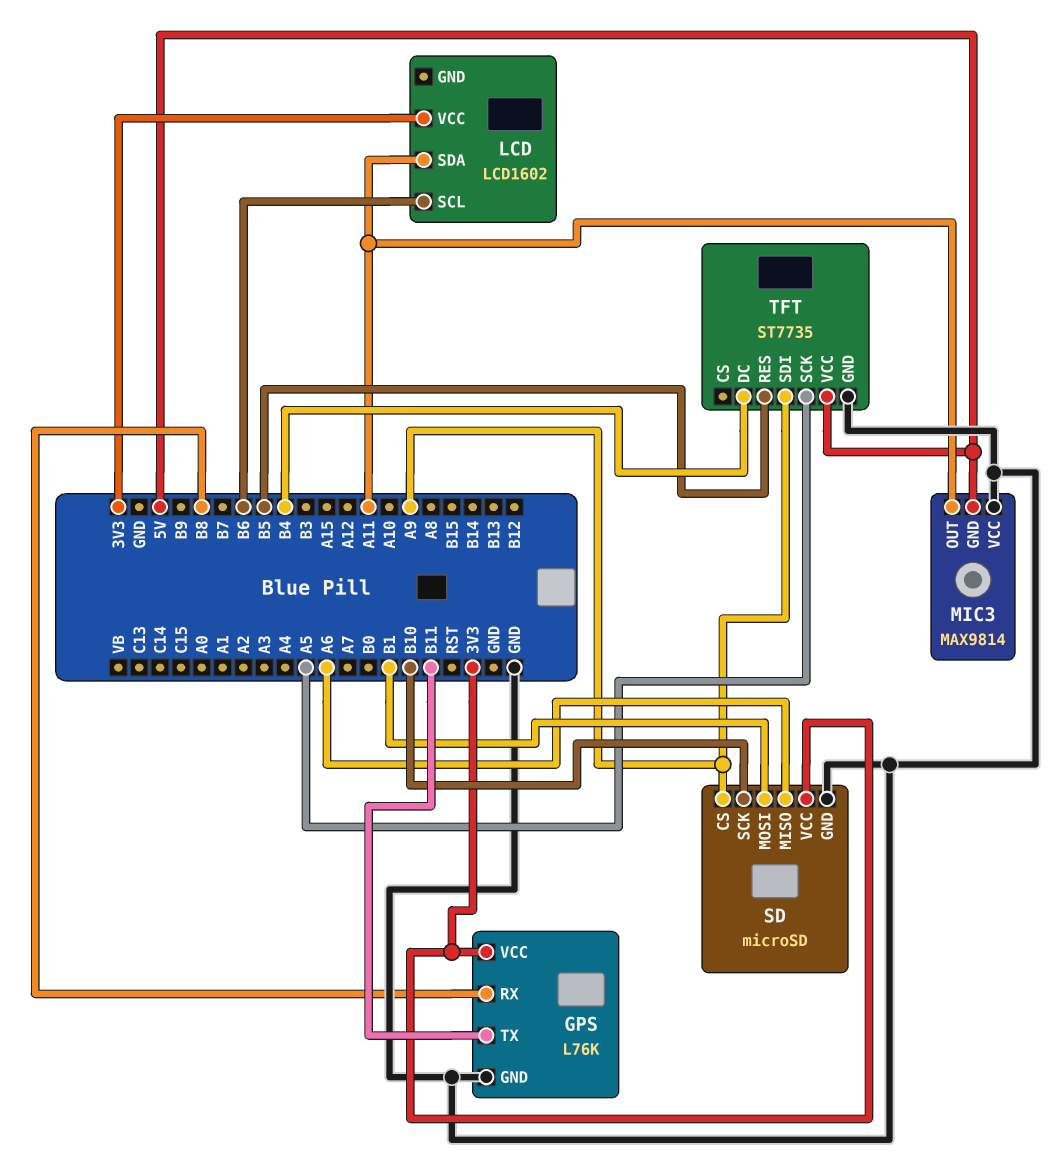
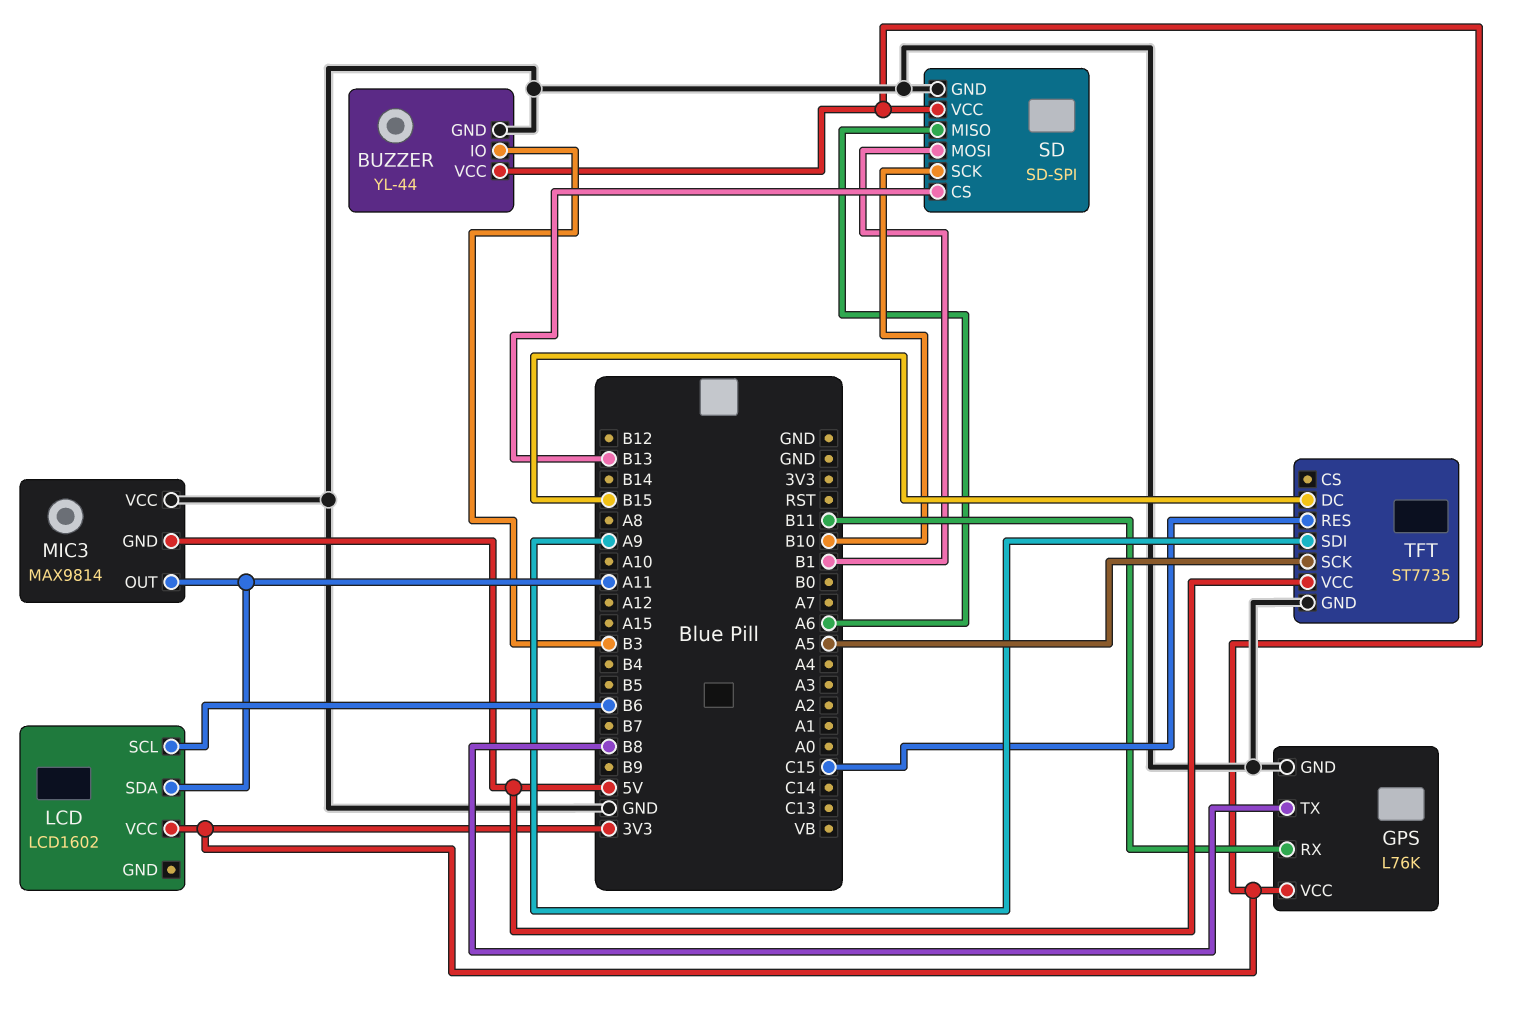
BUZZER: none -> YL-44
BUZZER pin GND: none -> GND
BUZZER pin IO: none -> B3
BUZZER pin VCC: none -> 3V3
GPS pin RX: B8 -> B11
GPS pin TX: B11 -> B8
SD: microSD -> SD-SPI
SD pin CS: A9 -> B13
TFT pin DC: B4 -> B15
TFT pin RES: B5 -> C15

